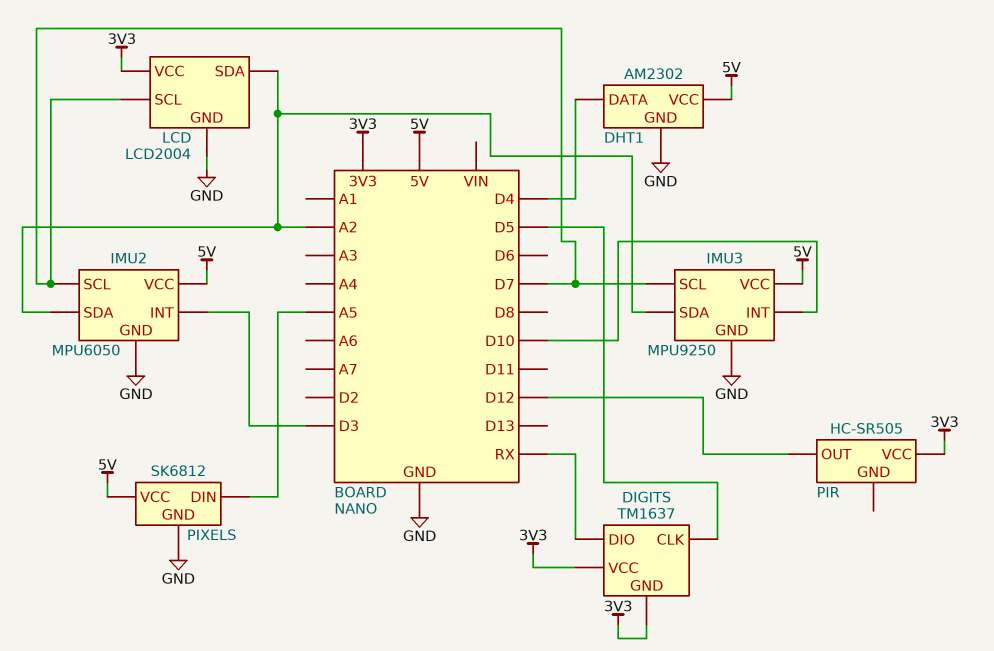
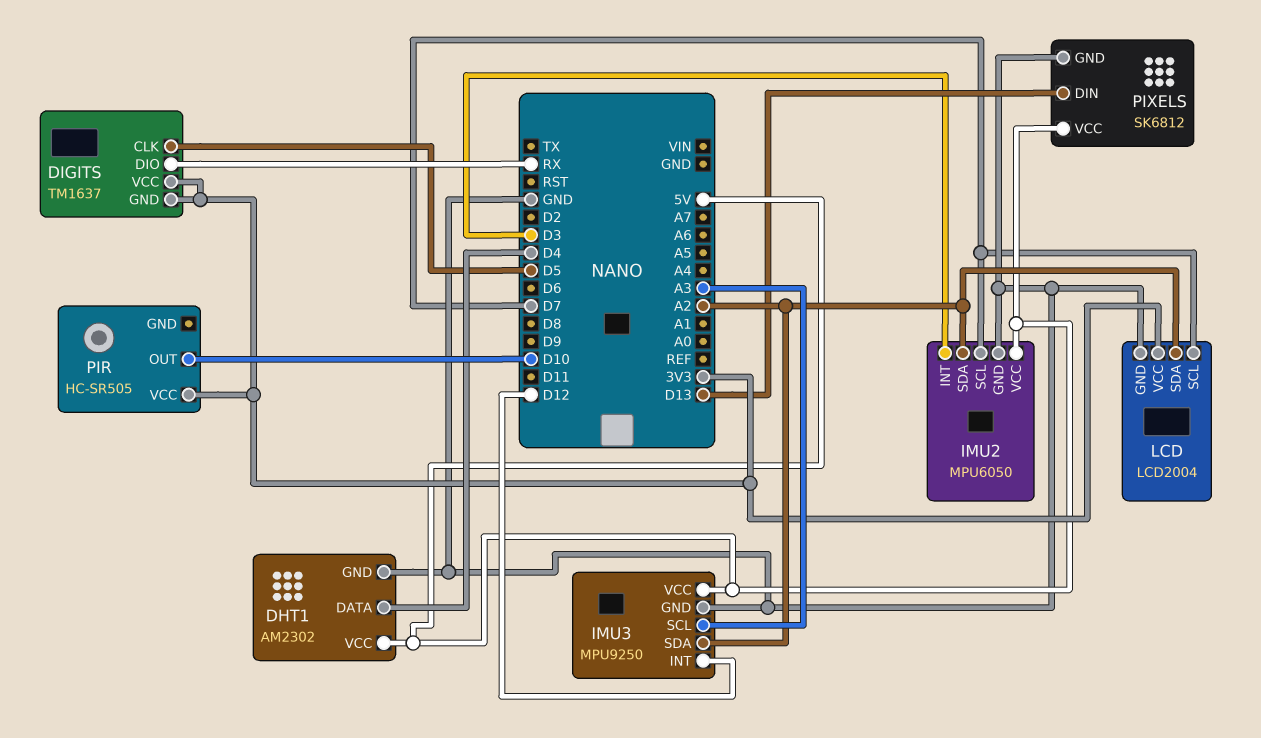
IMU3 pin INT: D10 -> D12
IMU3 pin SCL: D7 -> A3
PIR pin OUT: D12 -> D10
PIXELS pin DIN: A5 -> D13

